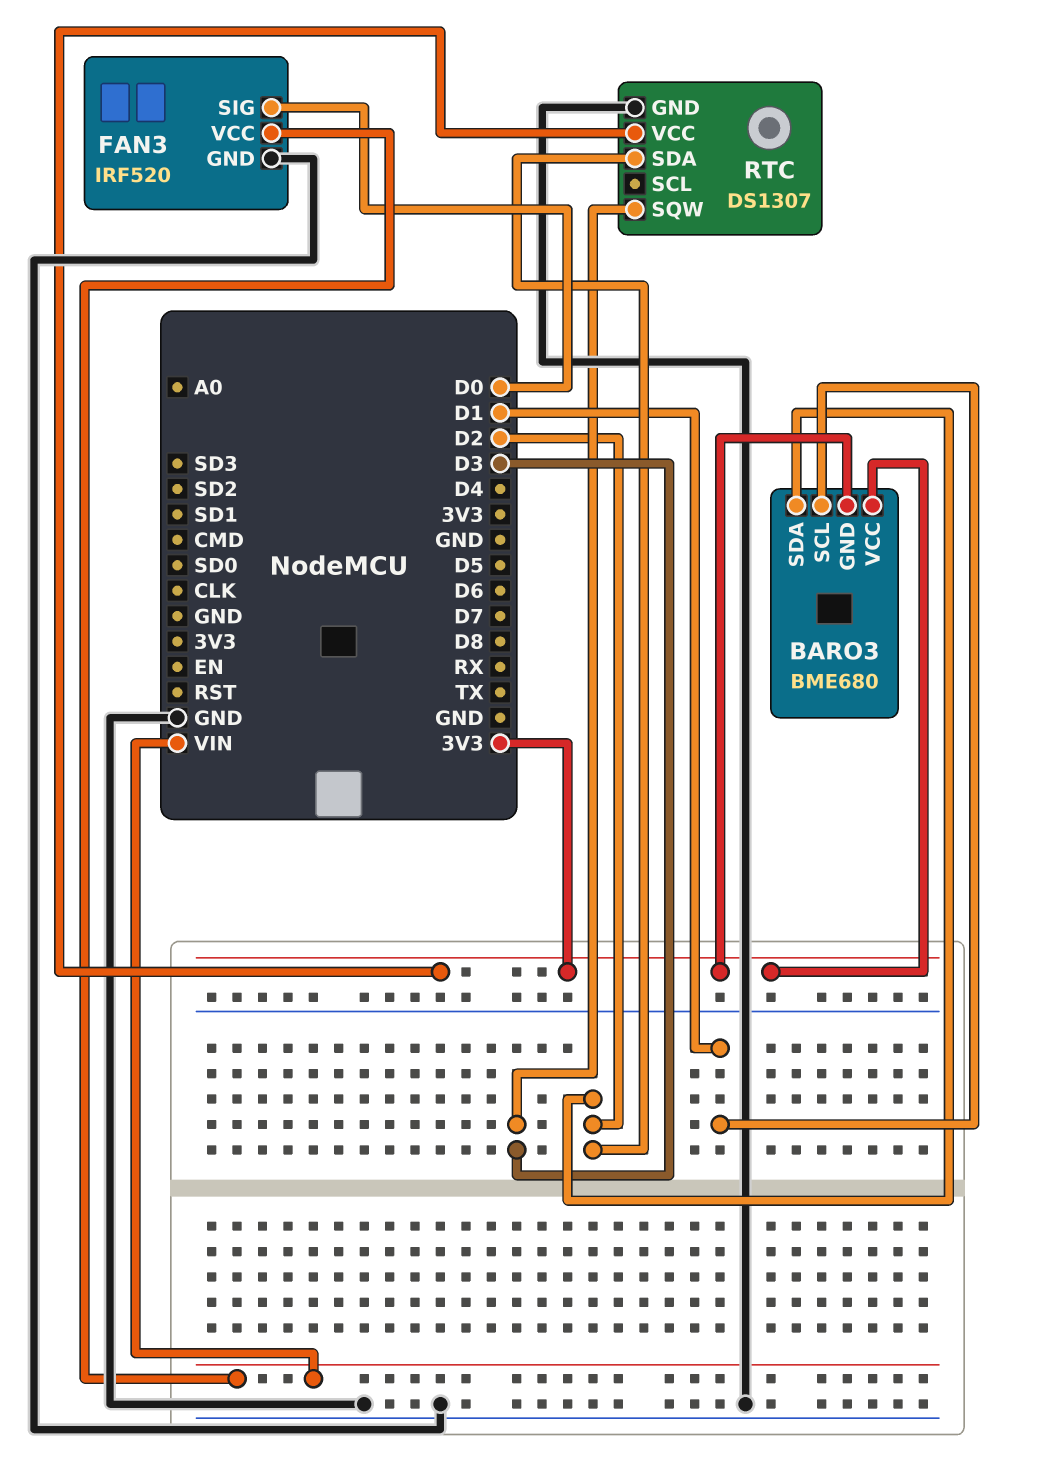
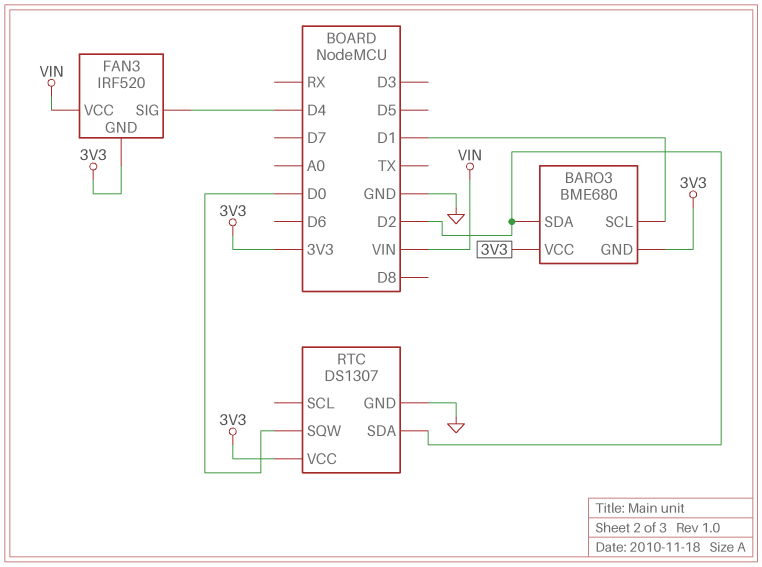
FAN3 pin GND: GND -> 3V3
FAN3 pin SIG: D0 -> D4
RTC pin SQW: D3 -> D0

